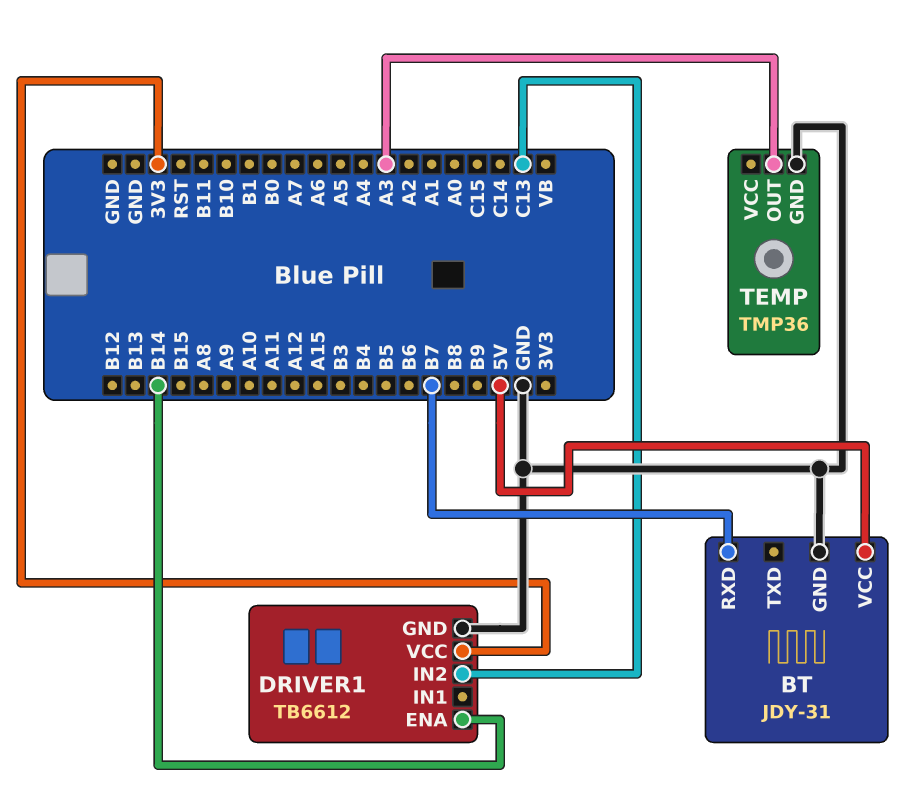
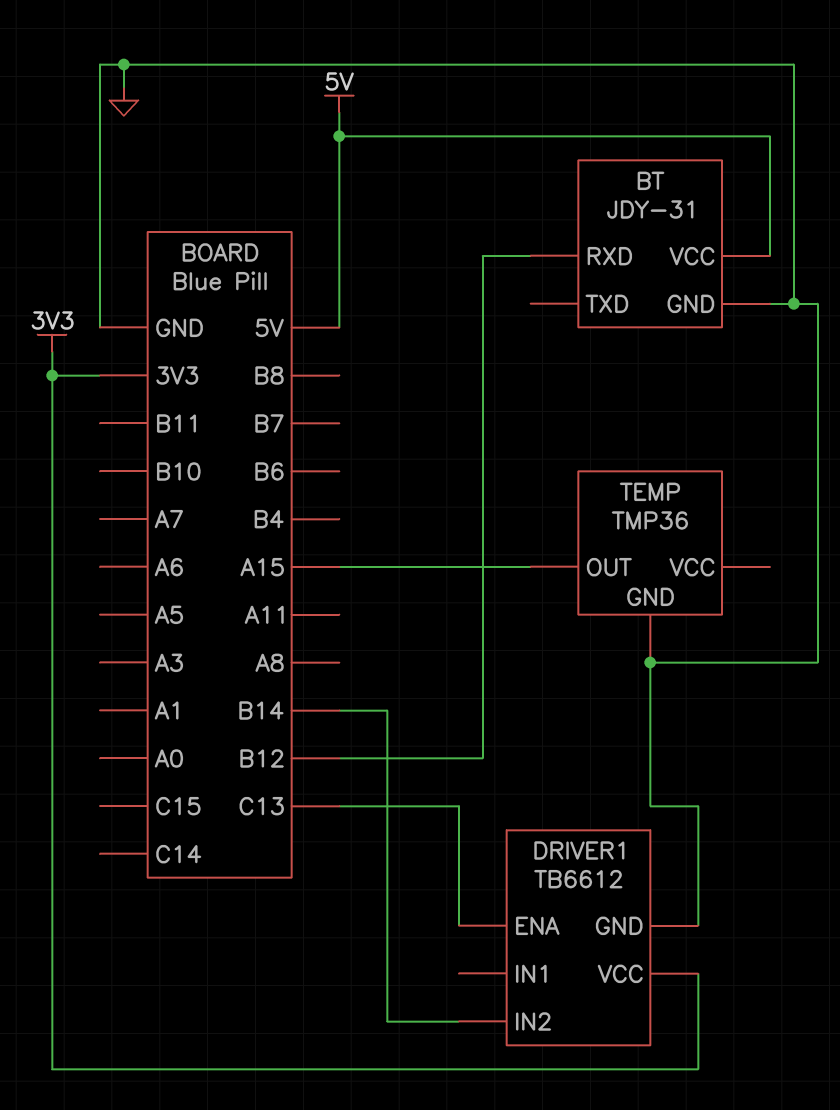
BT pin RXD: B7 -> B12
DRIVER1 pin ENA: B14 -> C13
DRIVER1 pin IN2: C13 -> B14
TEMP pin OUT: A3 -> A15

